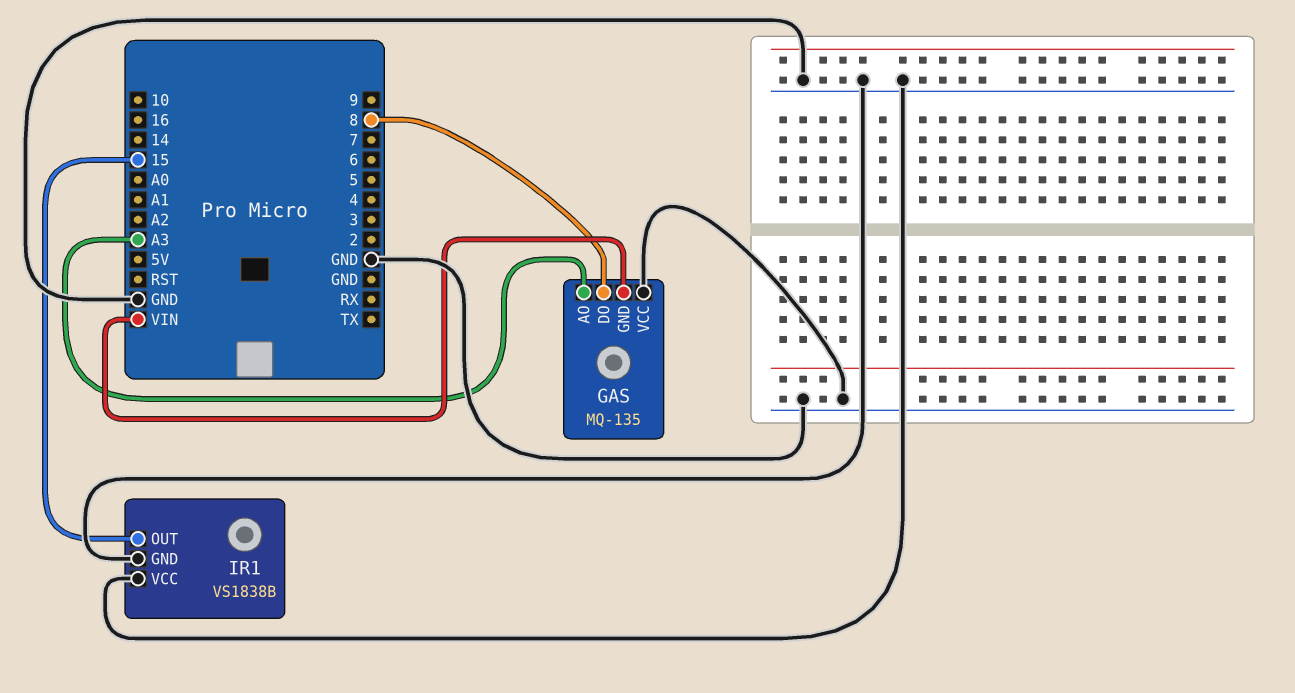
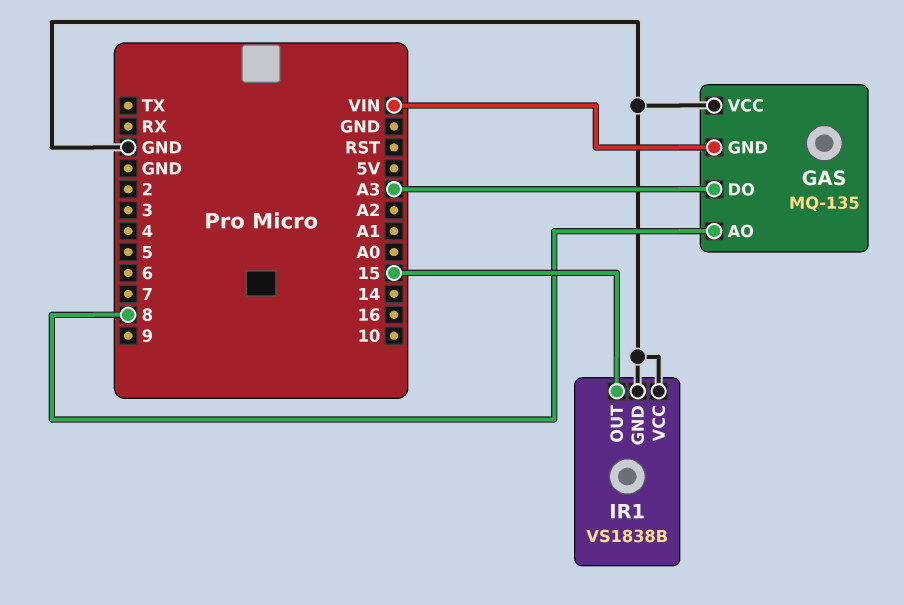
GAS pin AO: A3 -> 8
GAS pin DO: 8 -> A3

